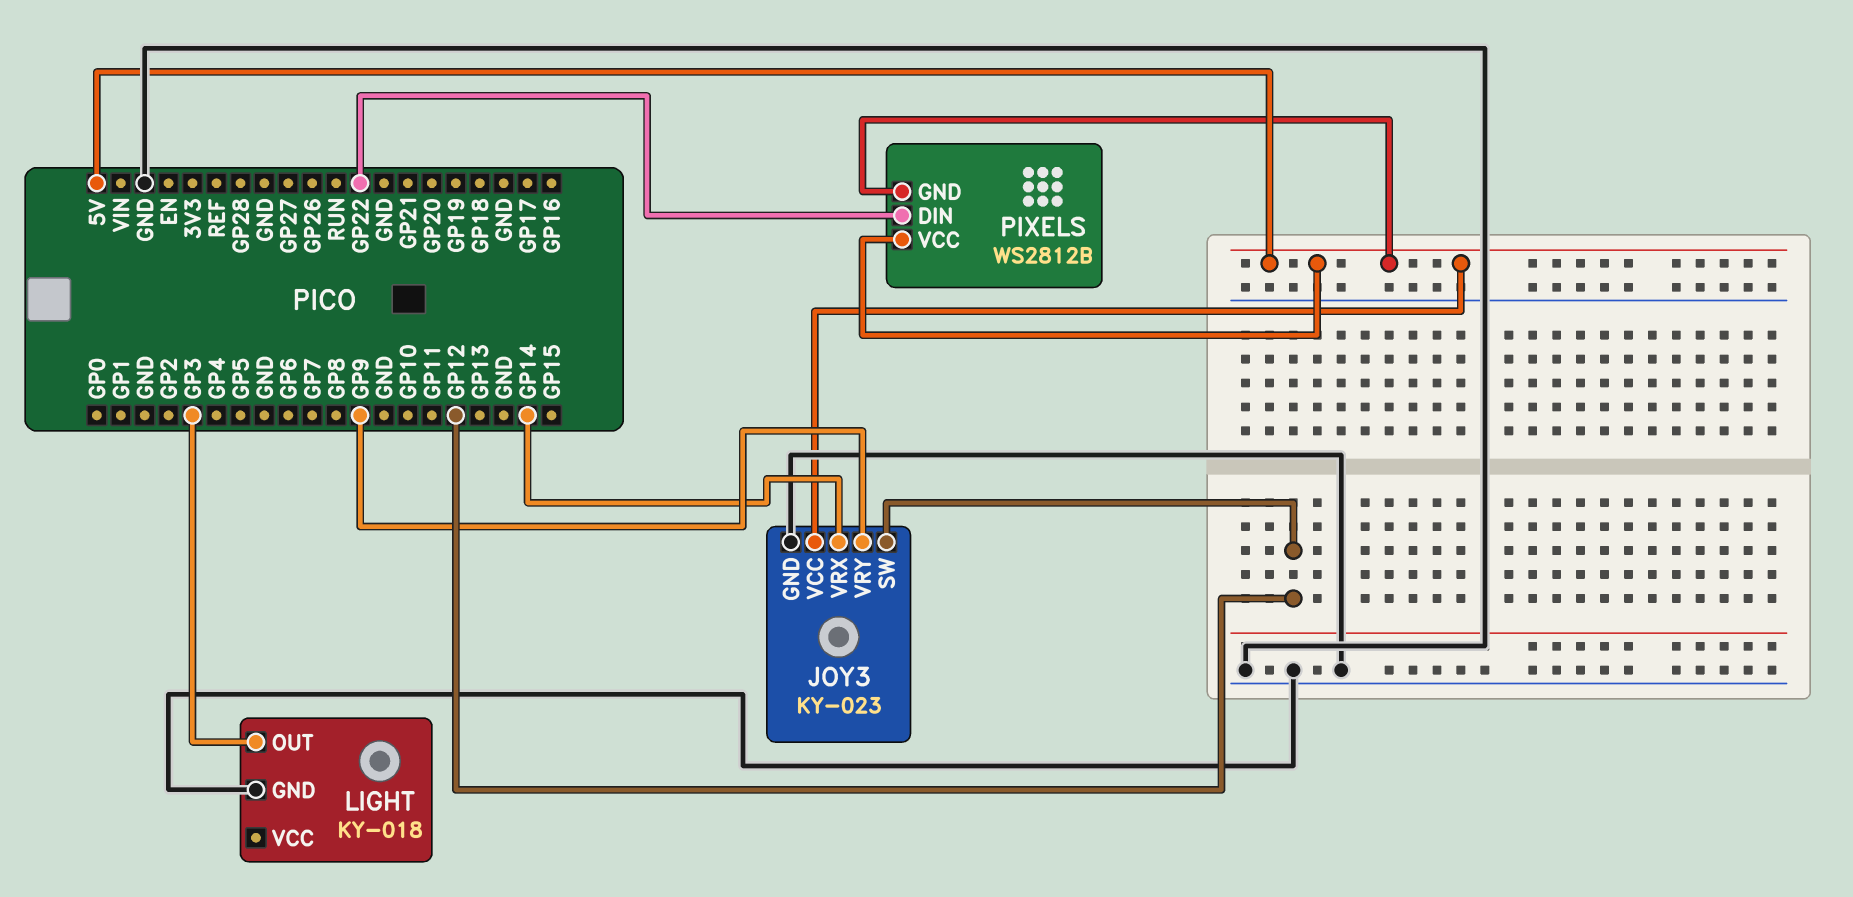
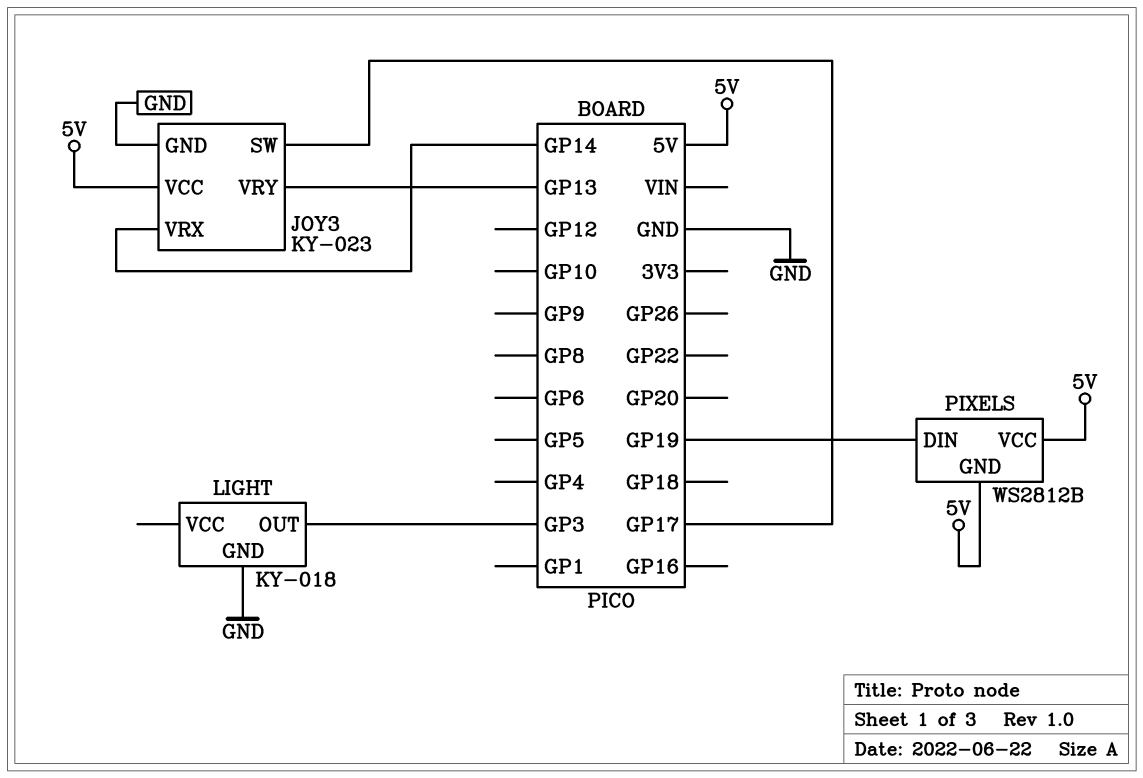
JOY3 pin SW: GP12 -> GP17
JOY3 pin VRY: GP9 -> GP13
PIXELS pin DIN: GP22 -> GP19

